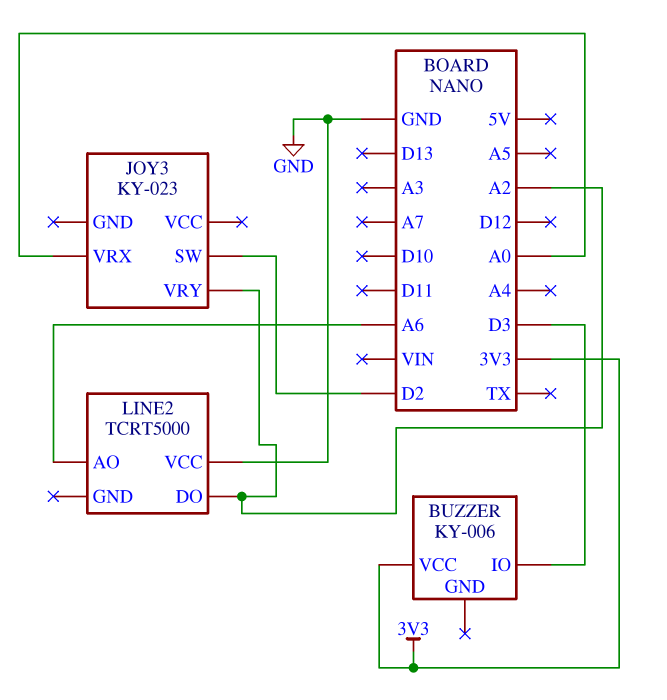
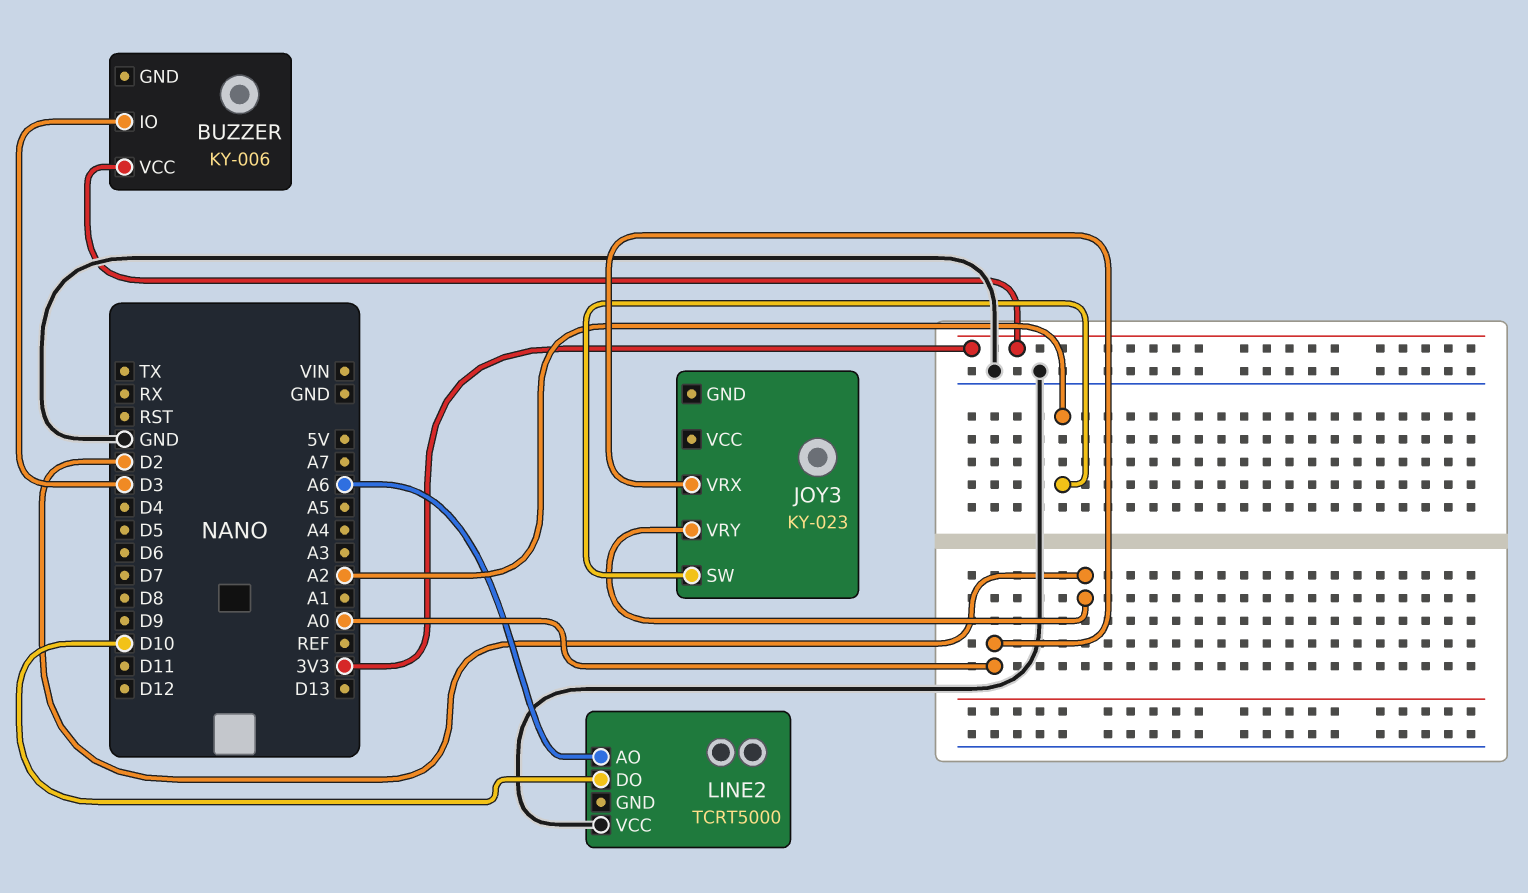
JOY3 pin SW: D2 -> A2
JOY3 pin VRY: A2 -> D2
LINE2 pin DO: A2 -> D10

